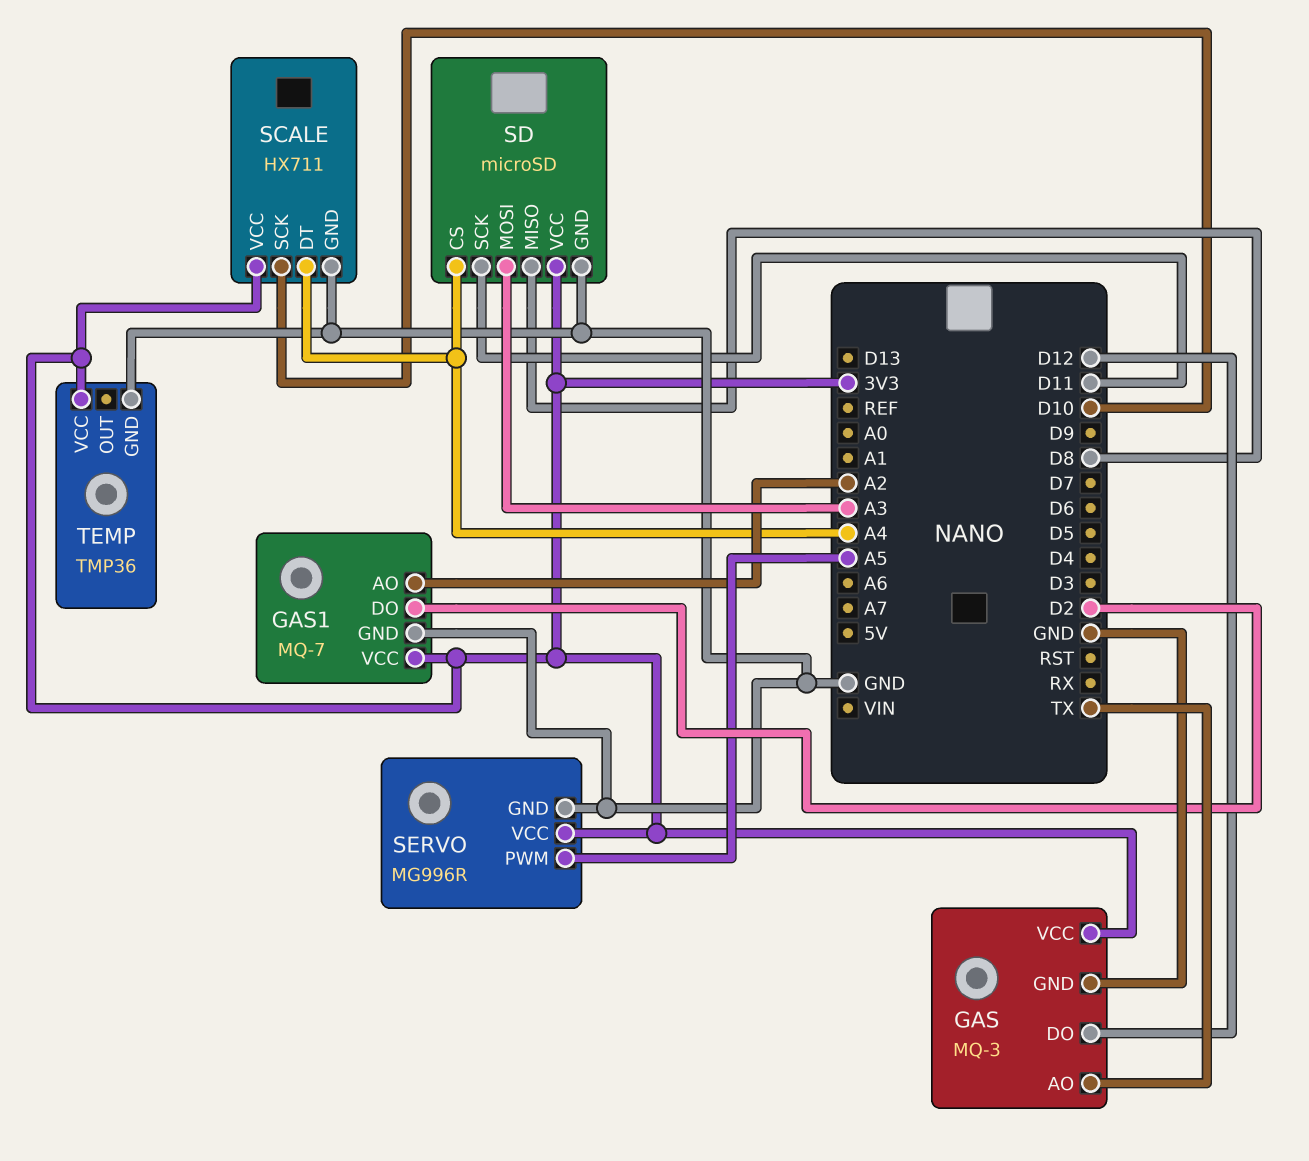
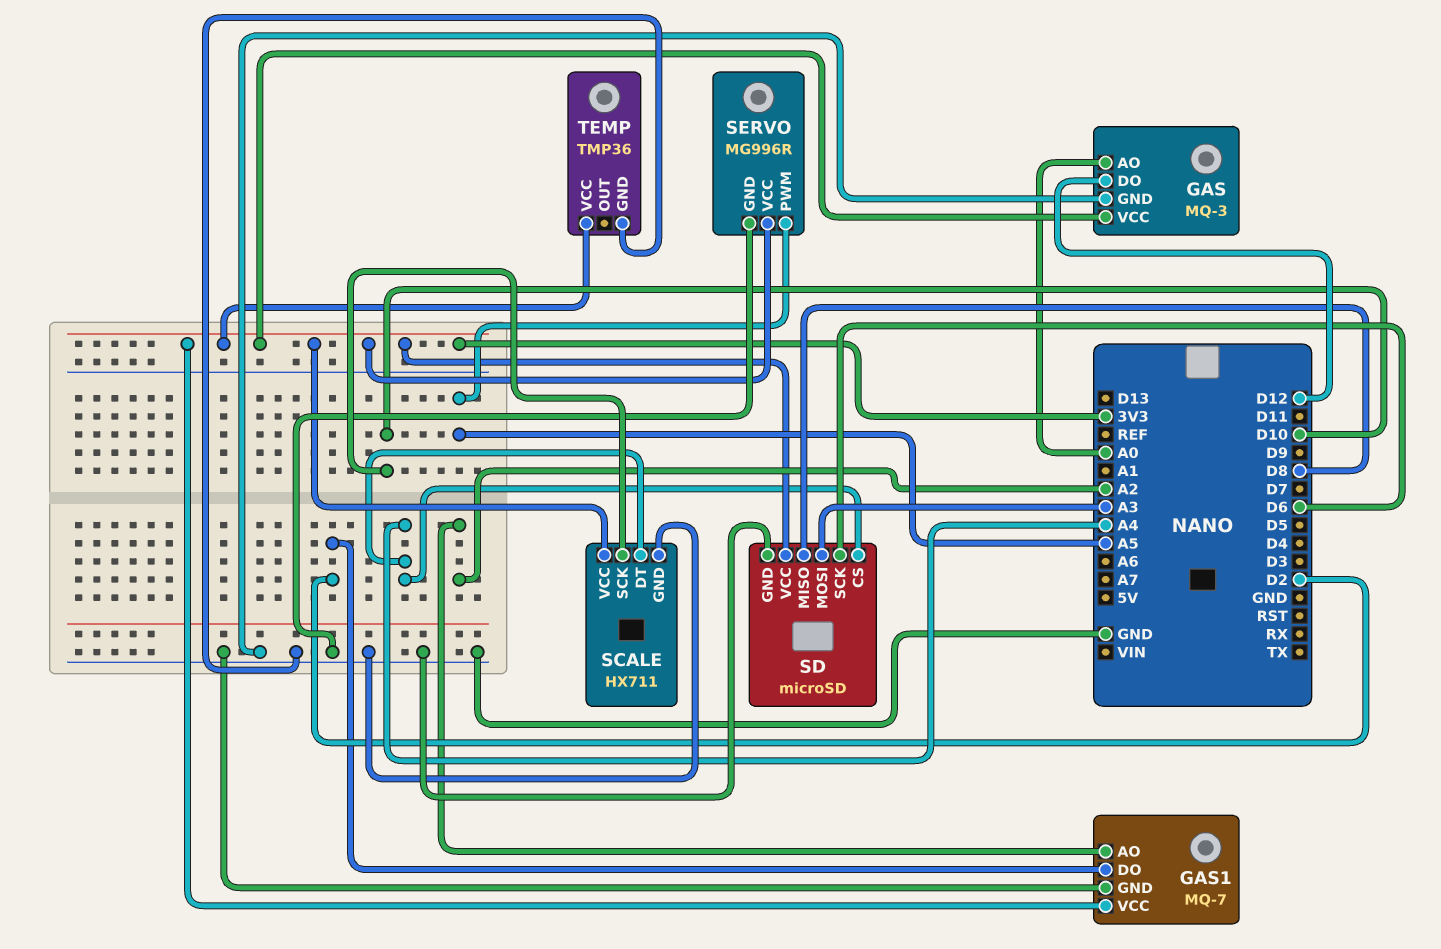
GAS pin AO: TX -> A0
SD pin SCK: D11 -> D6

